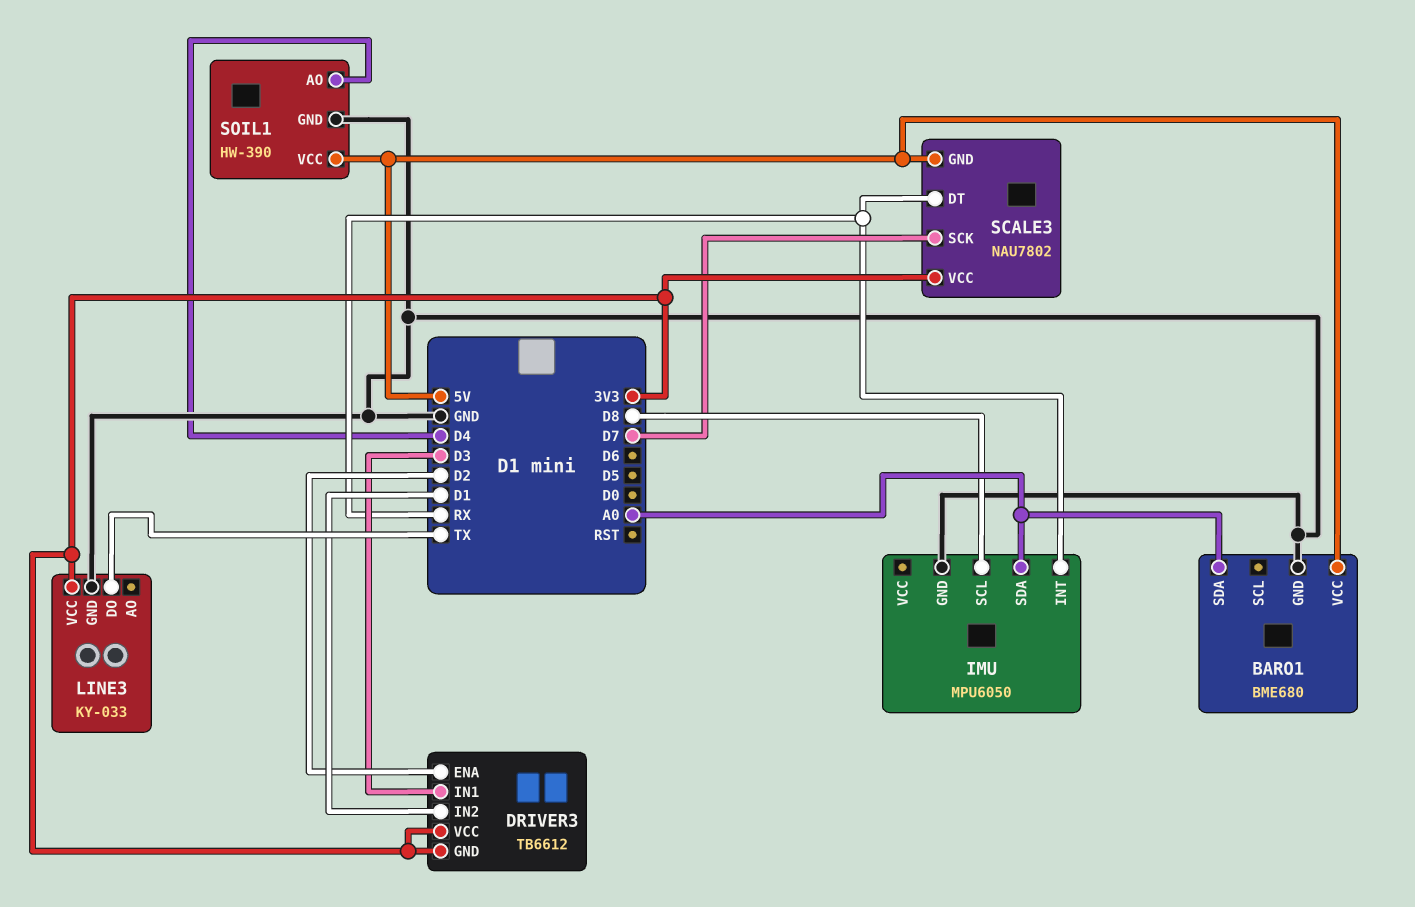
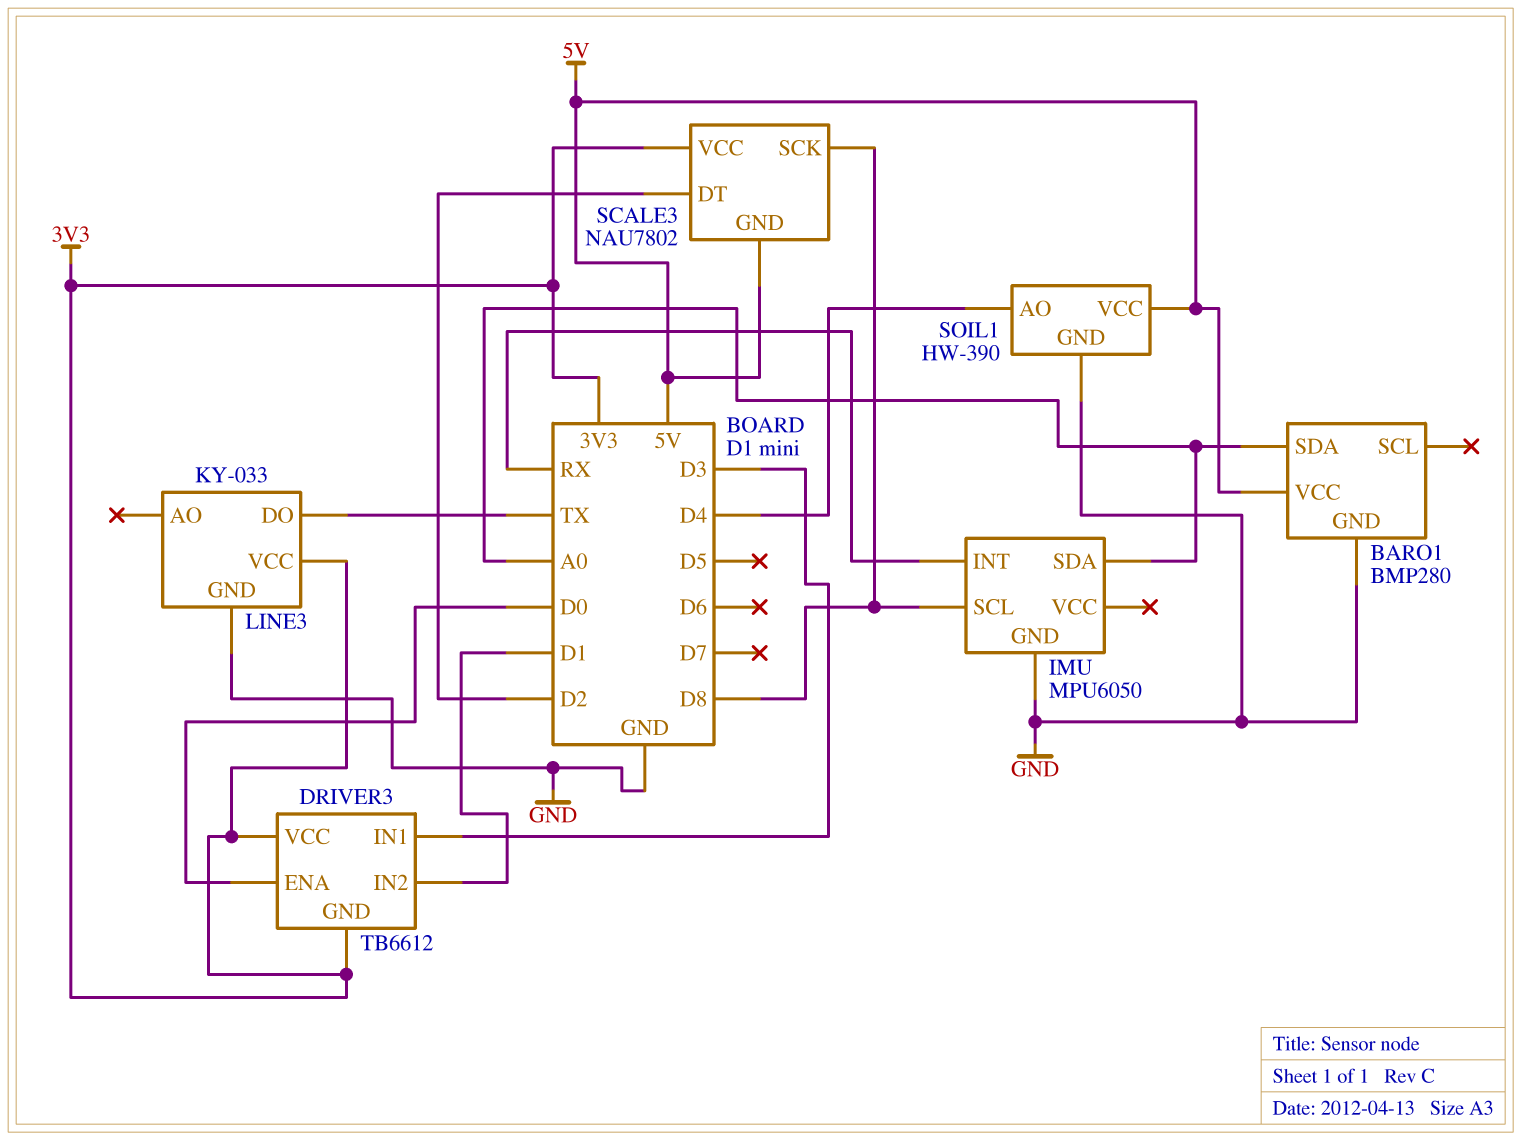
BARO1: BME680 -> BMP280
DRIVER3 pin ENA: D2 -> D0
SCALE3 pin DT: RX -> D2
SCALE3 pin SCK: D7 -> D8

